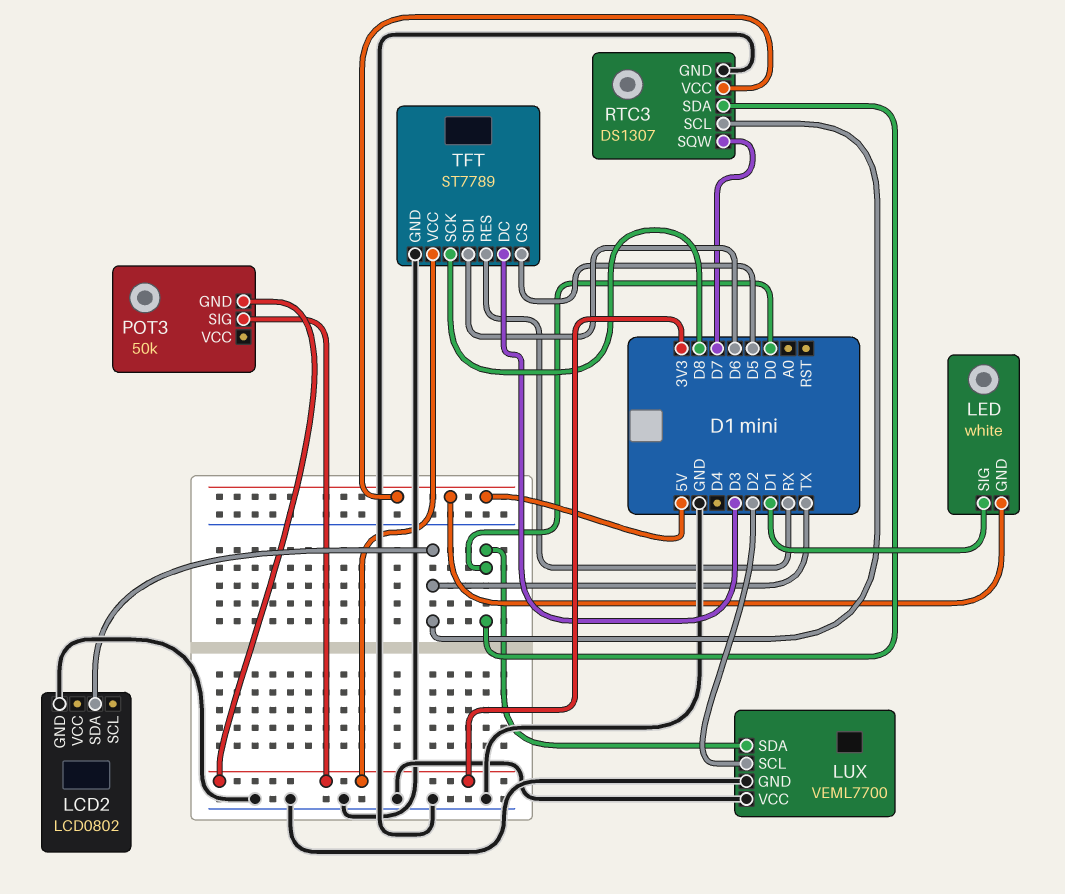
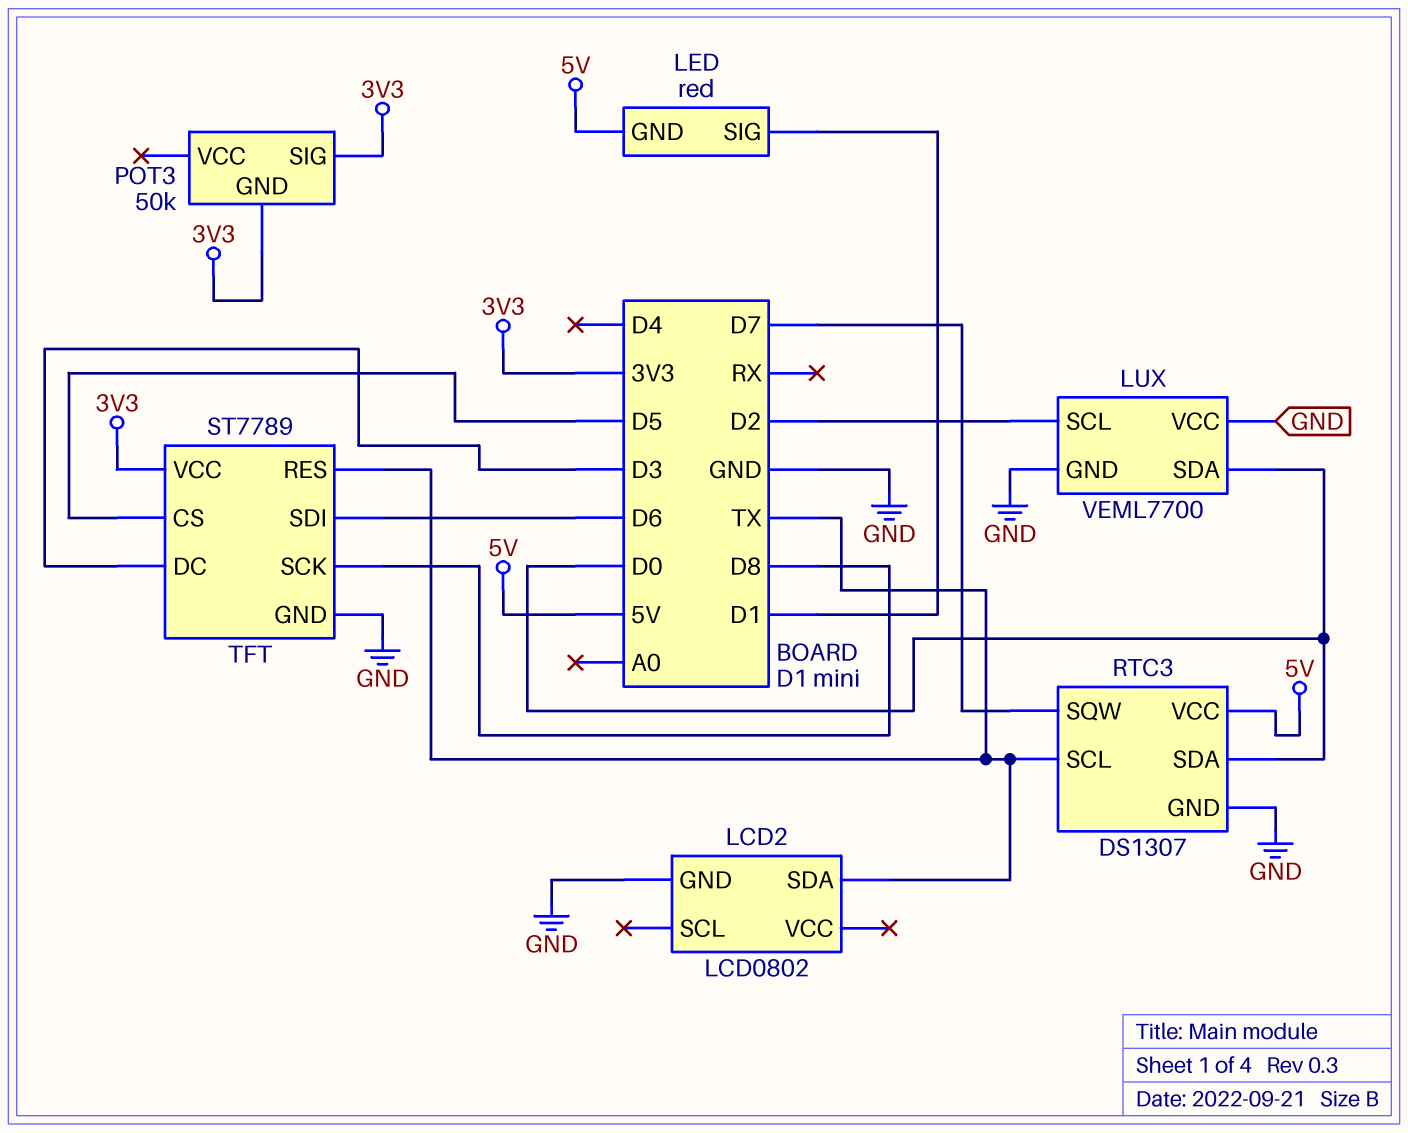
LED: white -> red
TFT pin RES: RX -> TX

